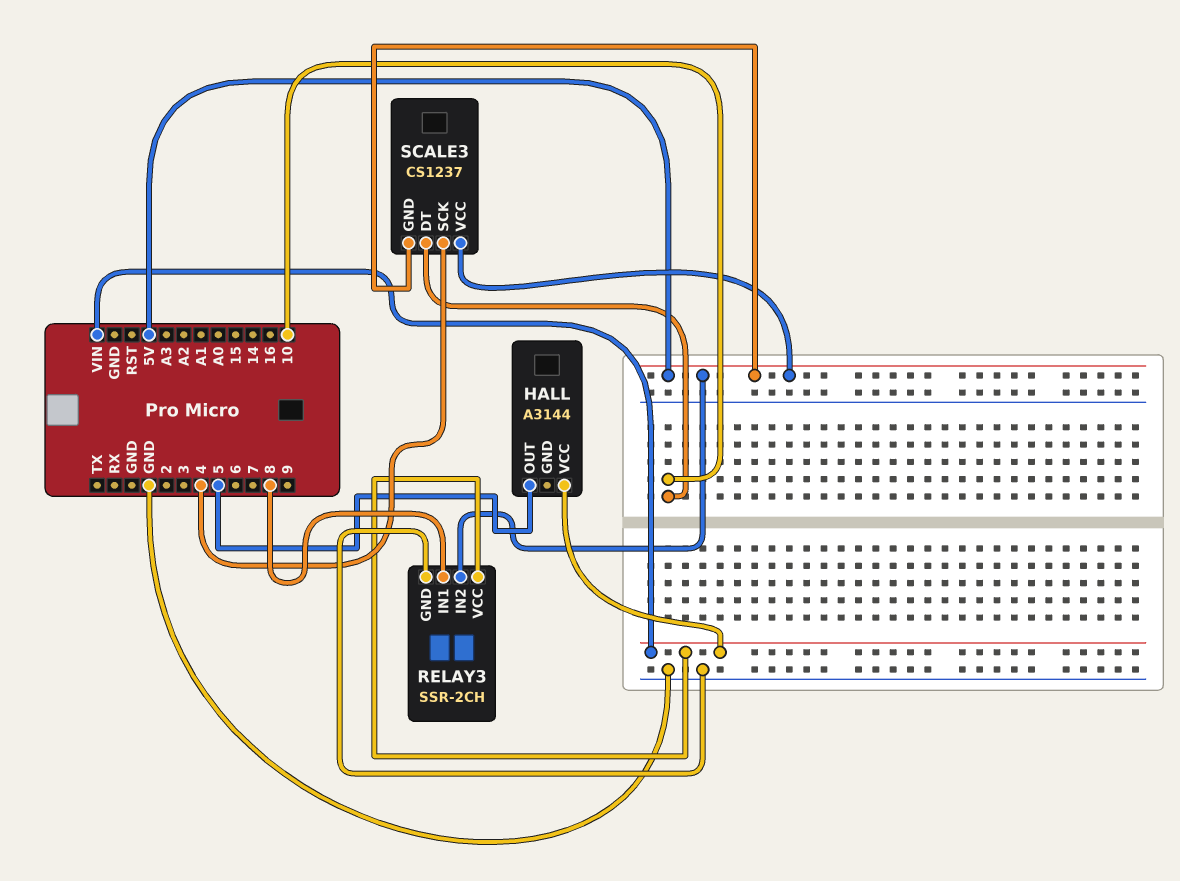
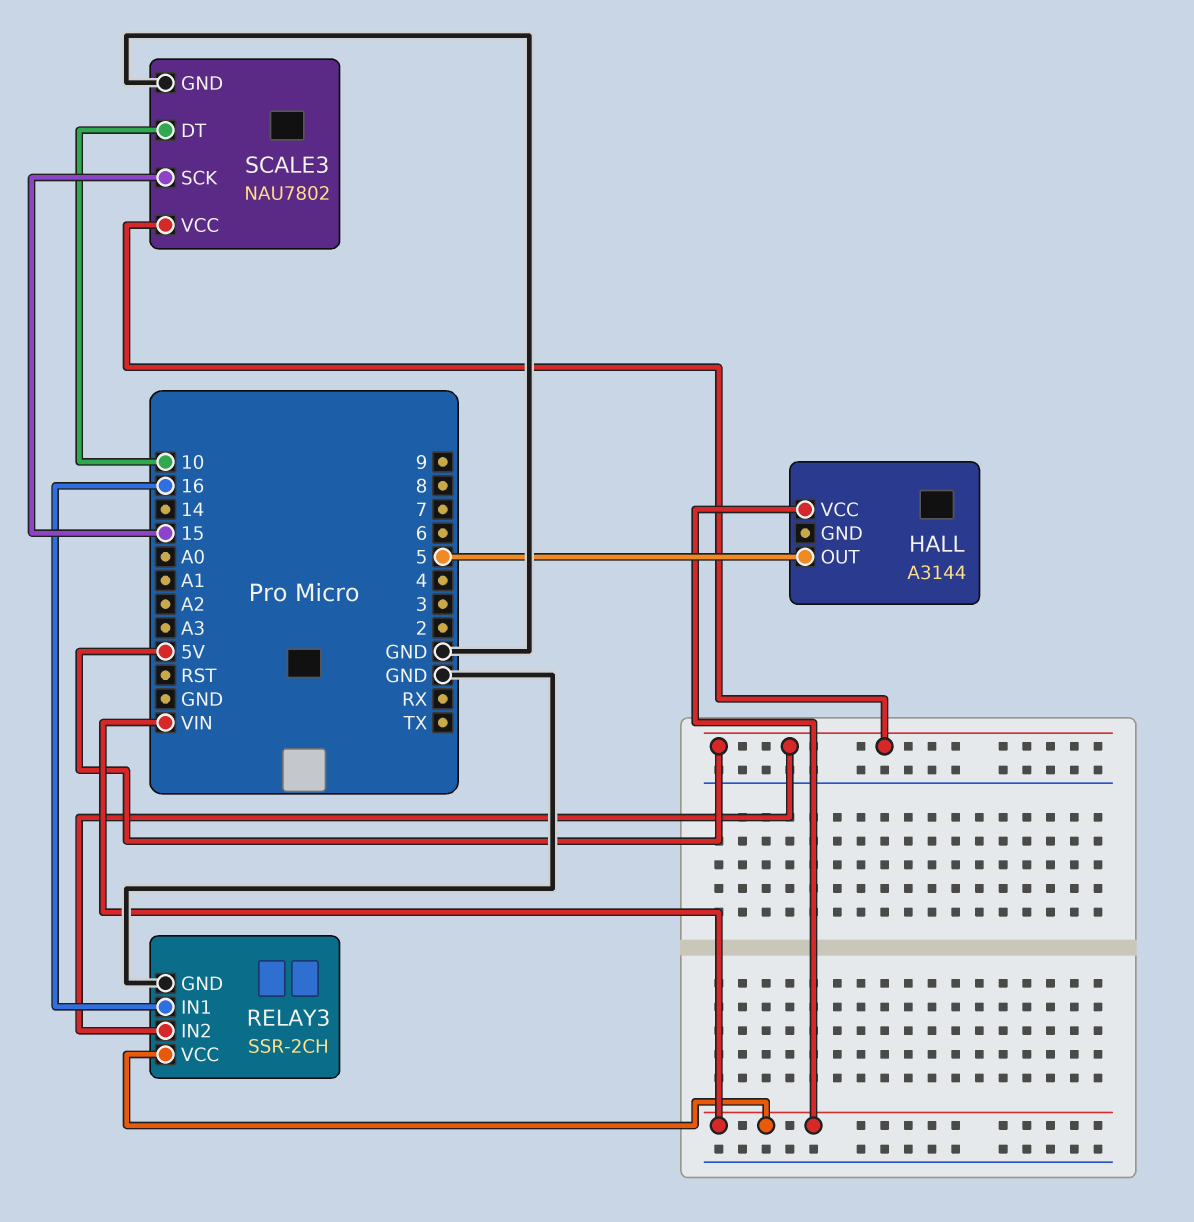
RELAY3 pin IN1: 8 -> 16
SCALE3: CS1237 -> NAU7802
SCALE3 pin GND: 5V -> GND
SCALE3 pin SCK: 4 -> 15

